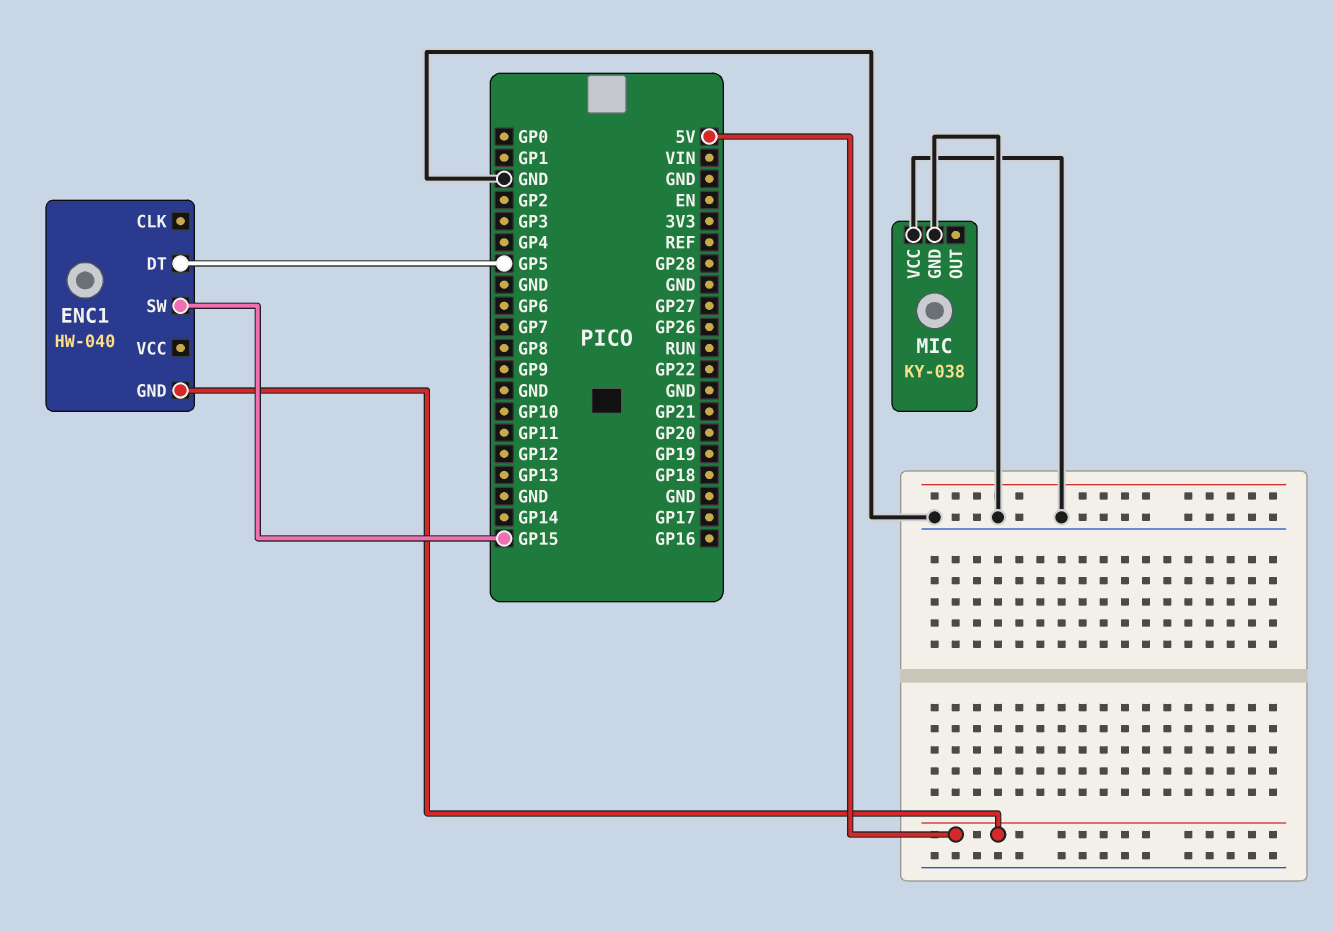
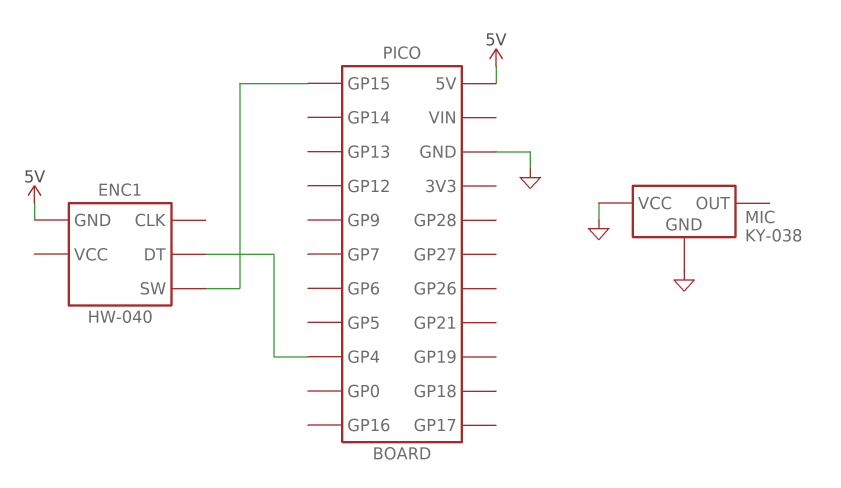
ENC1 pin DT: GP5 -> GP4

